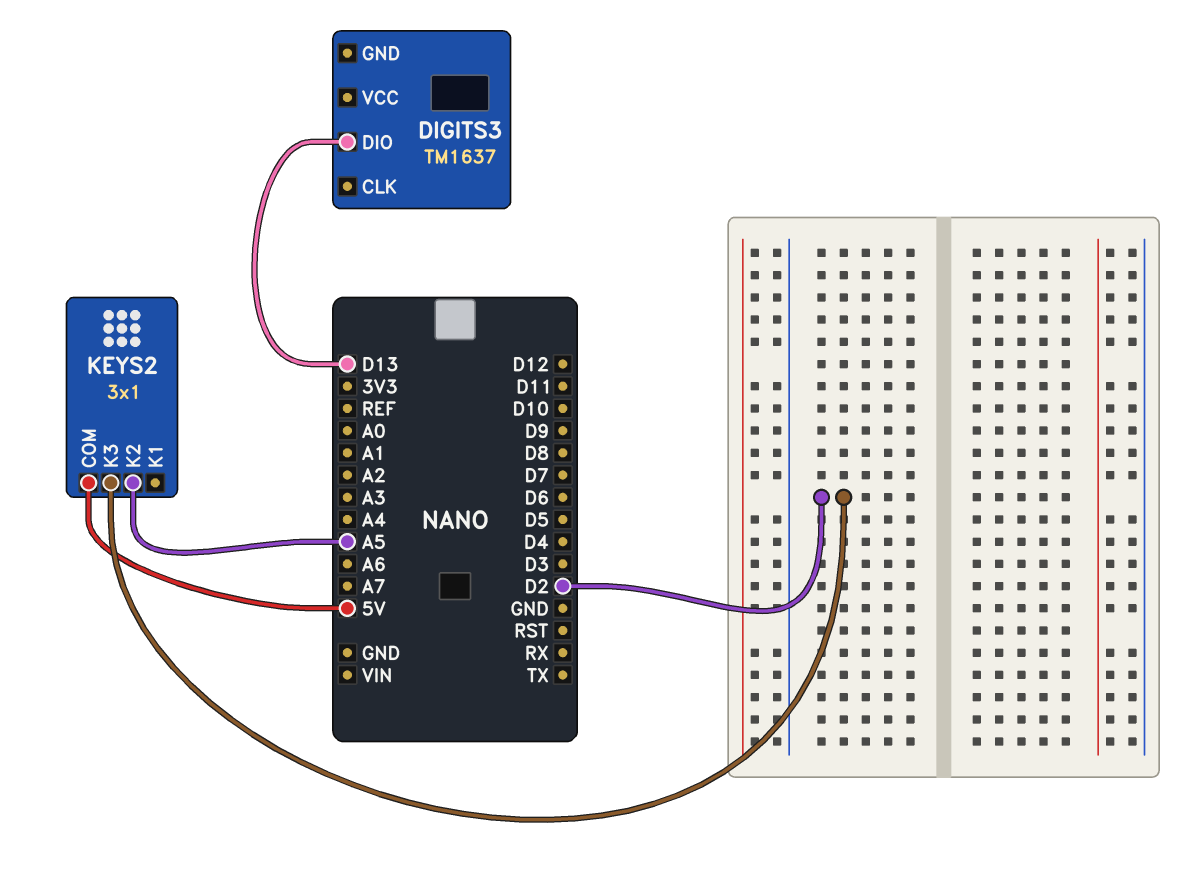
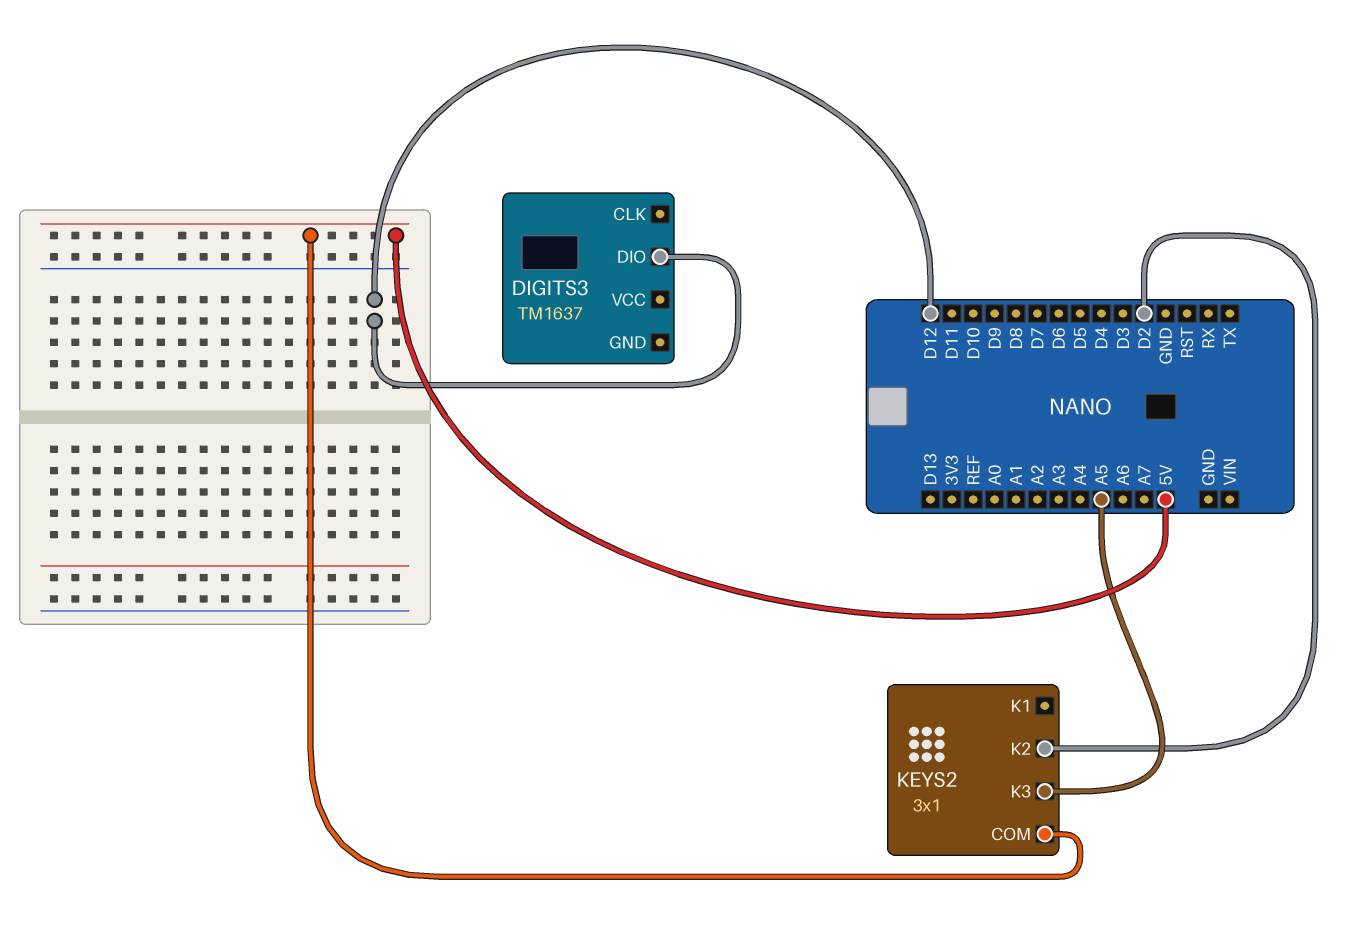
DIGITS3 pin DIO: D13 -> D12
KEYS2 pin K2: A5 -> D2
KEYS2 pin K3: D2 -> A5

